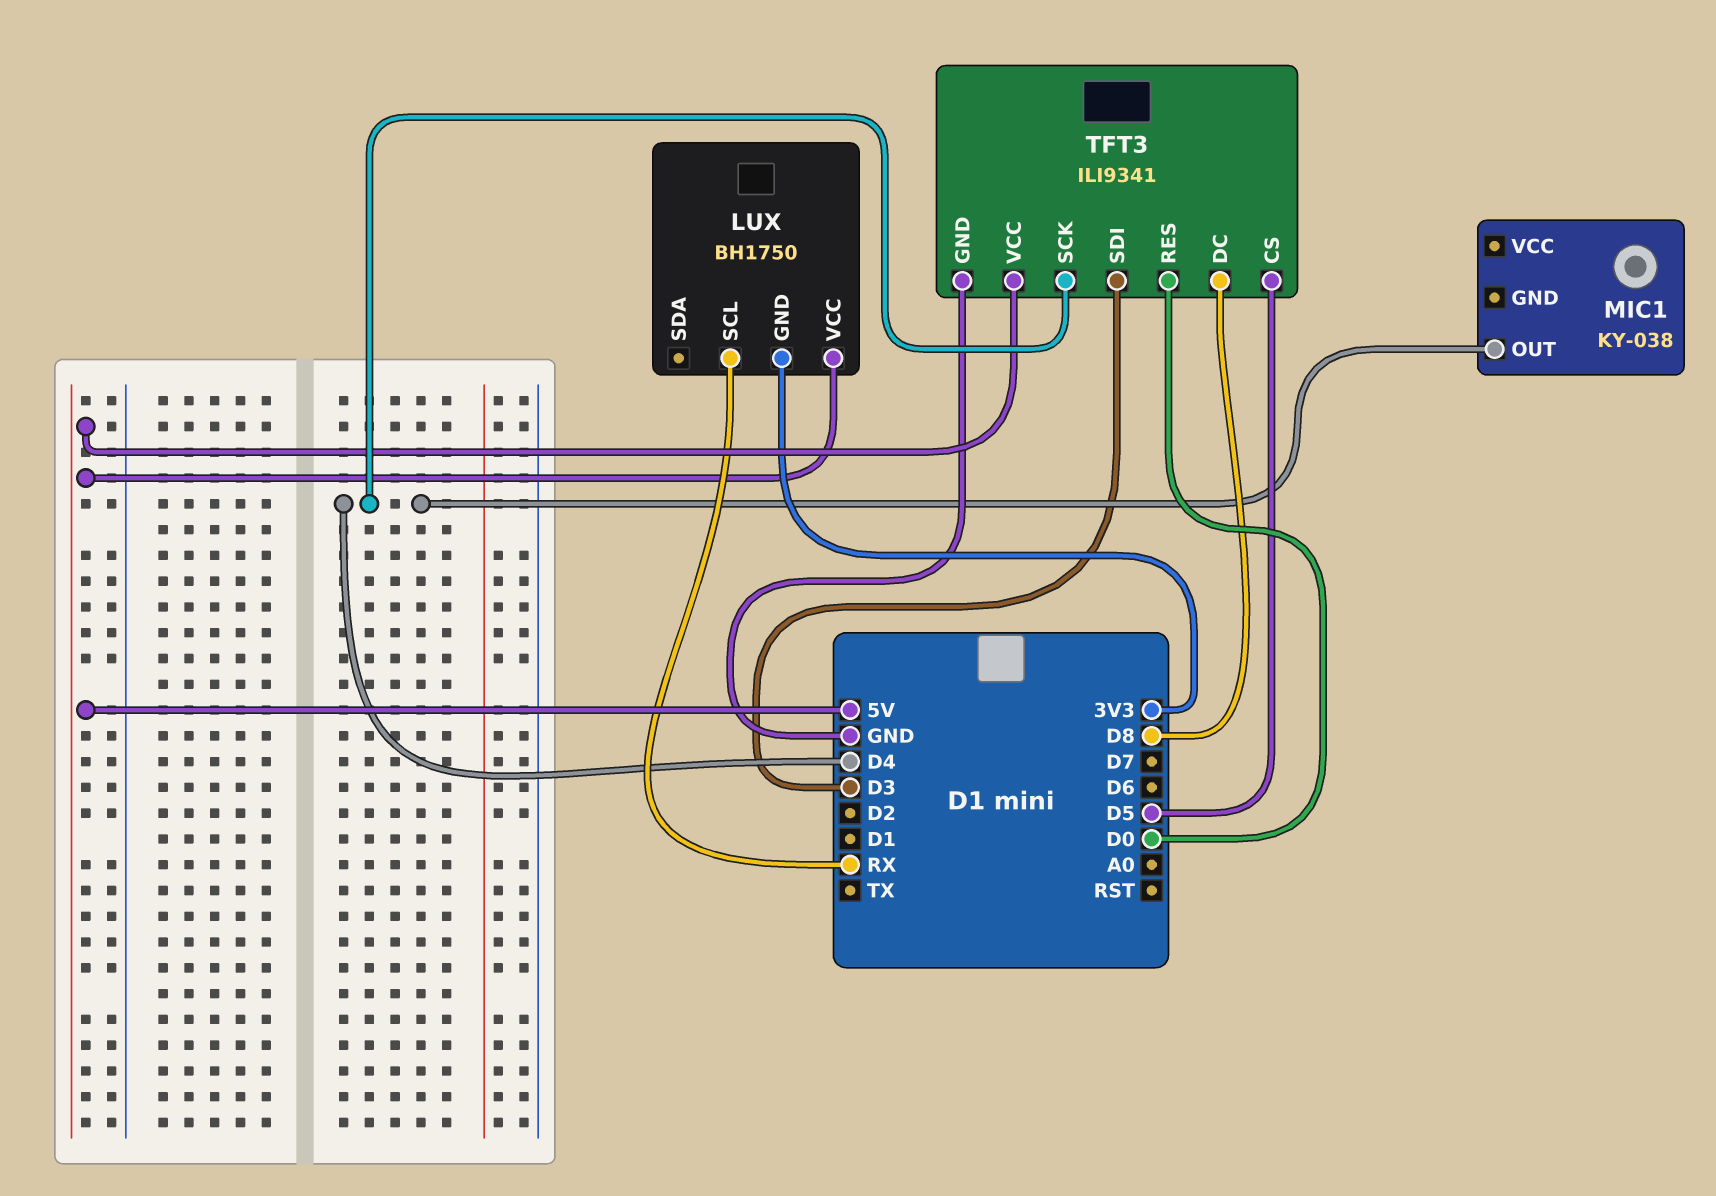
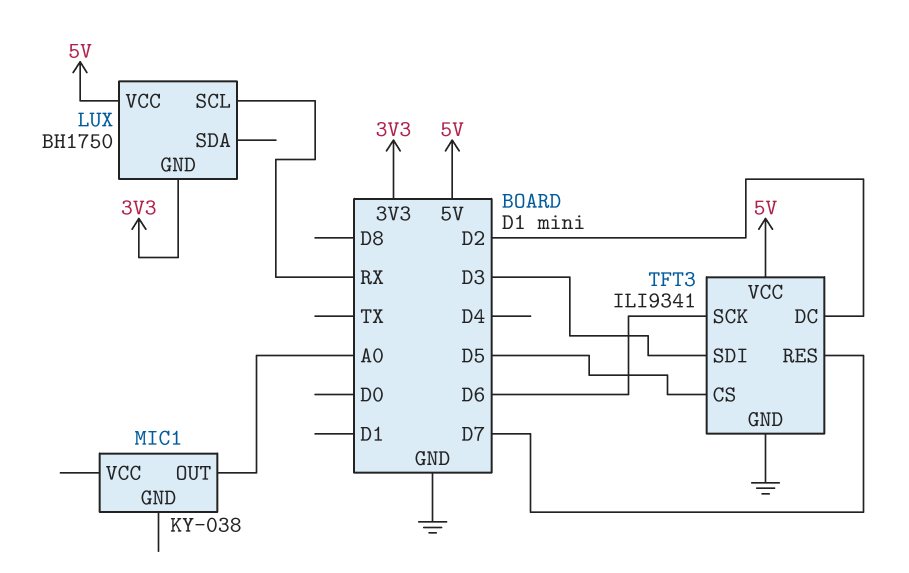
MIC1 pin OUT: D4 -> A0
TFT3 pin DC: D8 -> D2
TFT3 pin RES: D0 -> D7
TFT3 pin SCK: D4 -> D6

